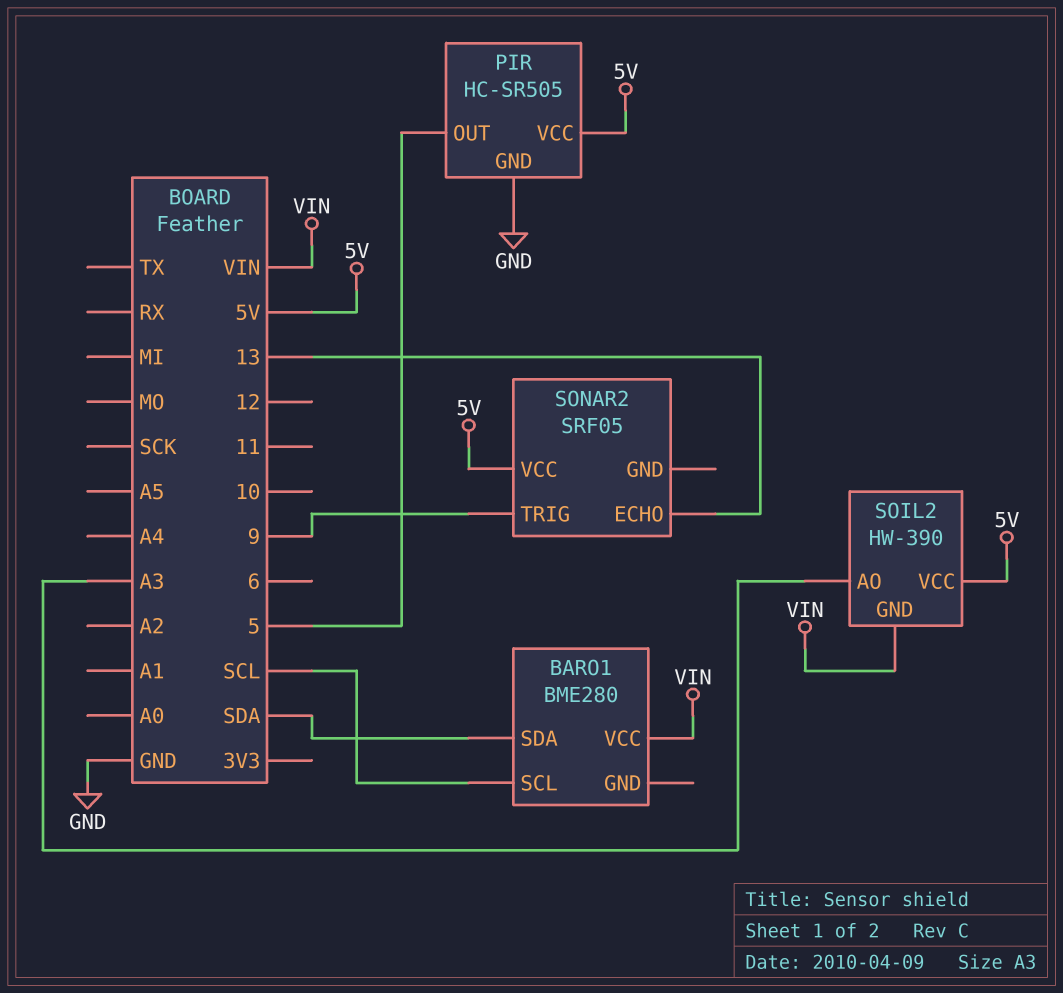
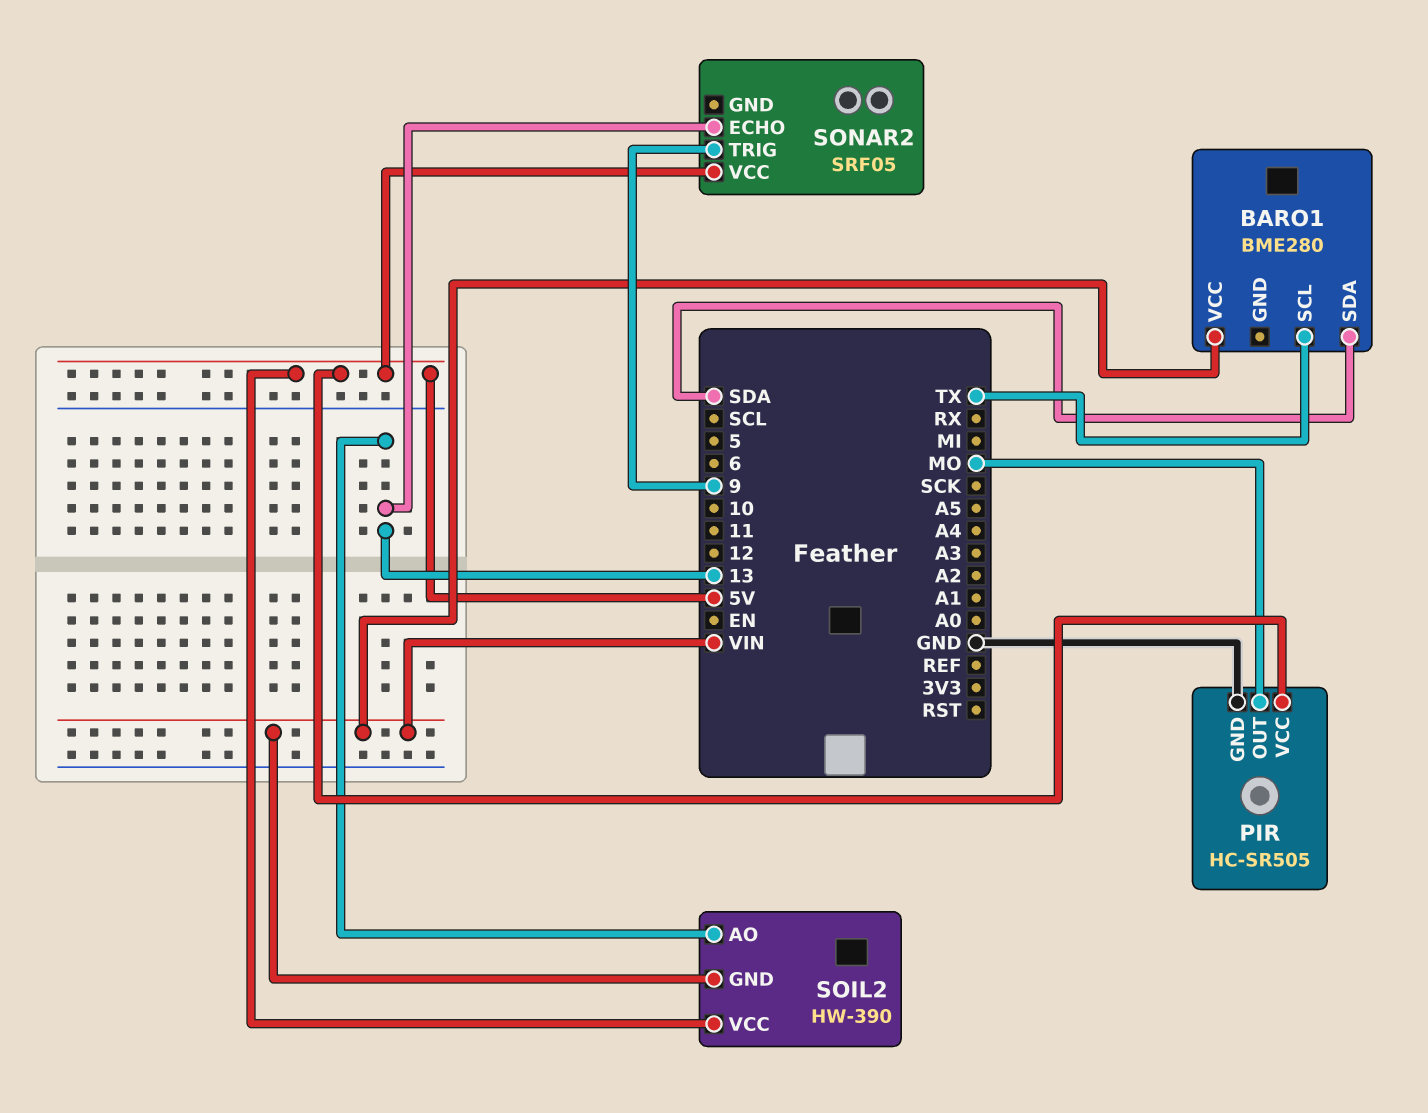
BARO1 pin SCL: SCL -> TX
PIR pin OUT: 5 -> MO
SOIL2 pin AO: A3 -> 13

